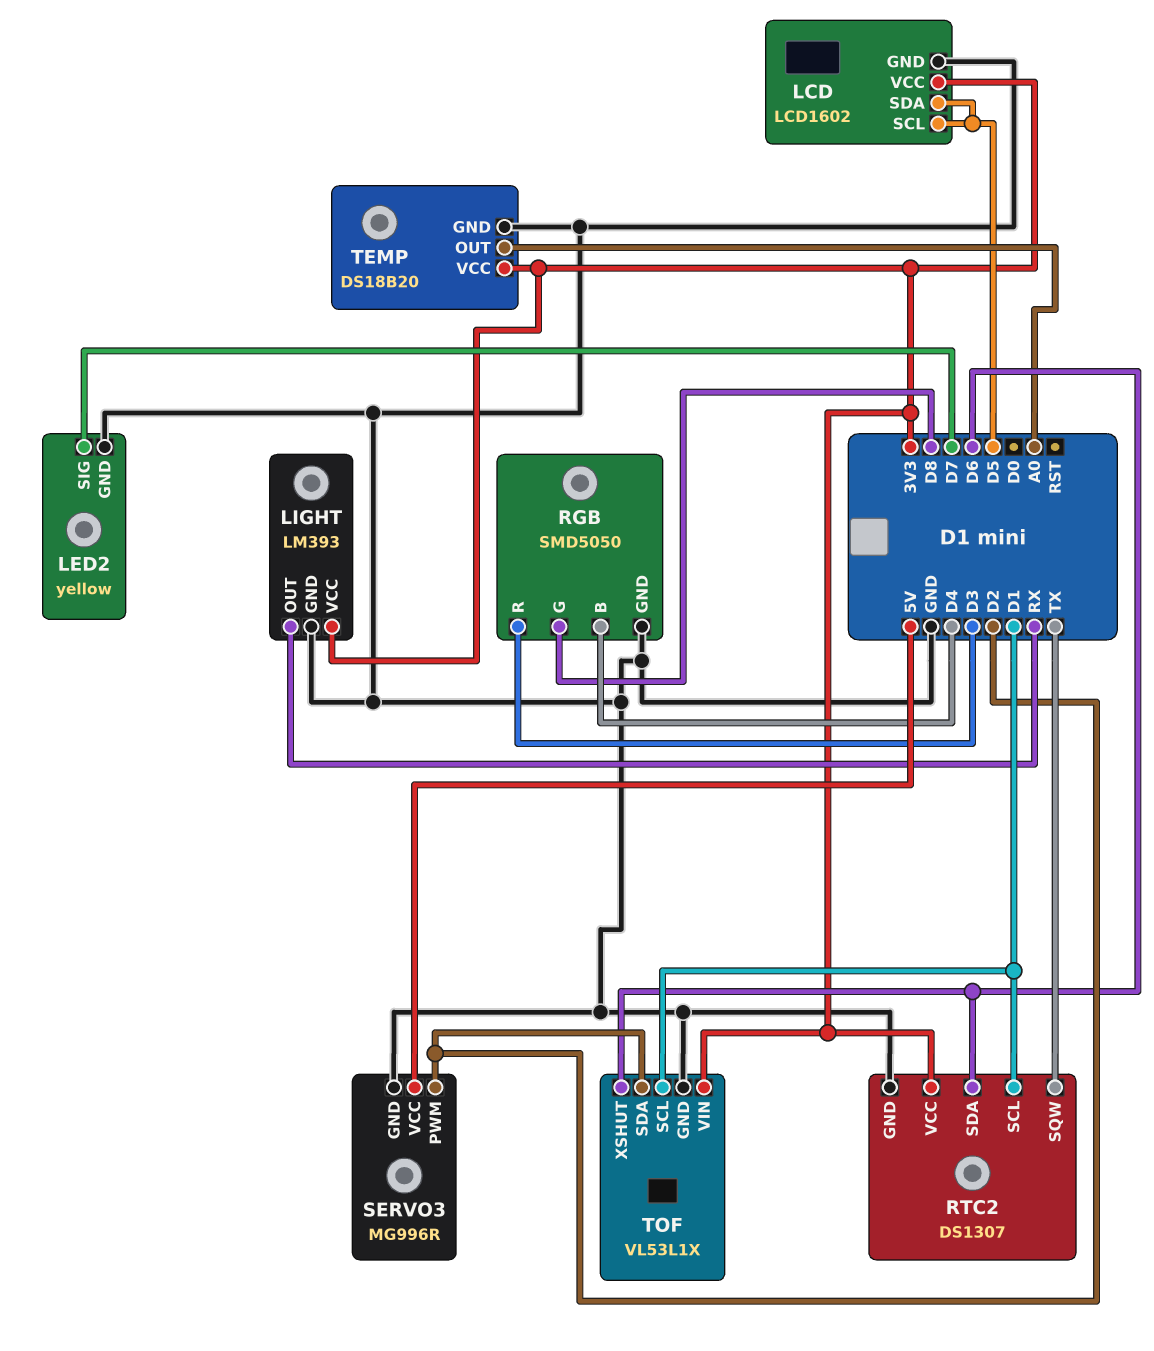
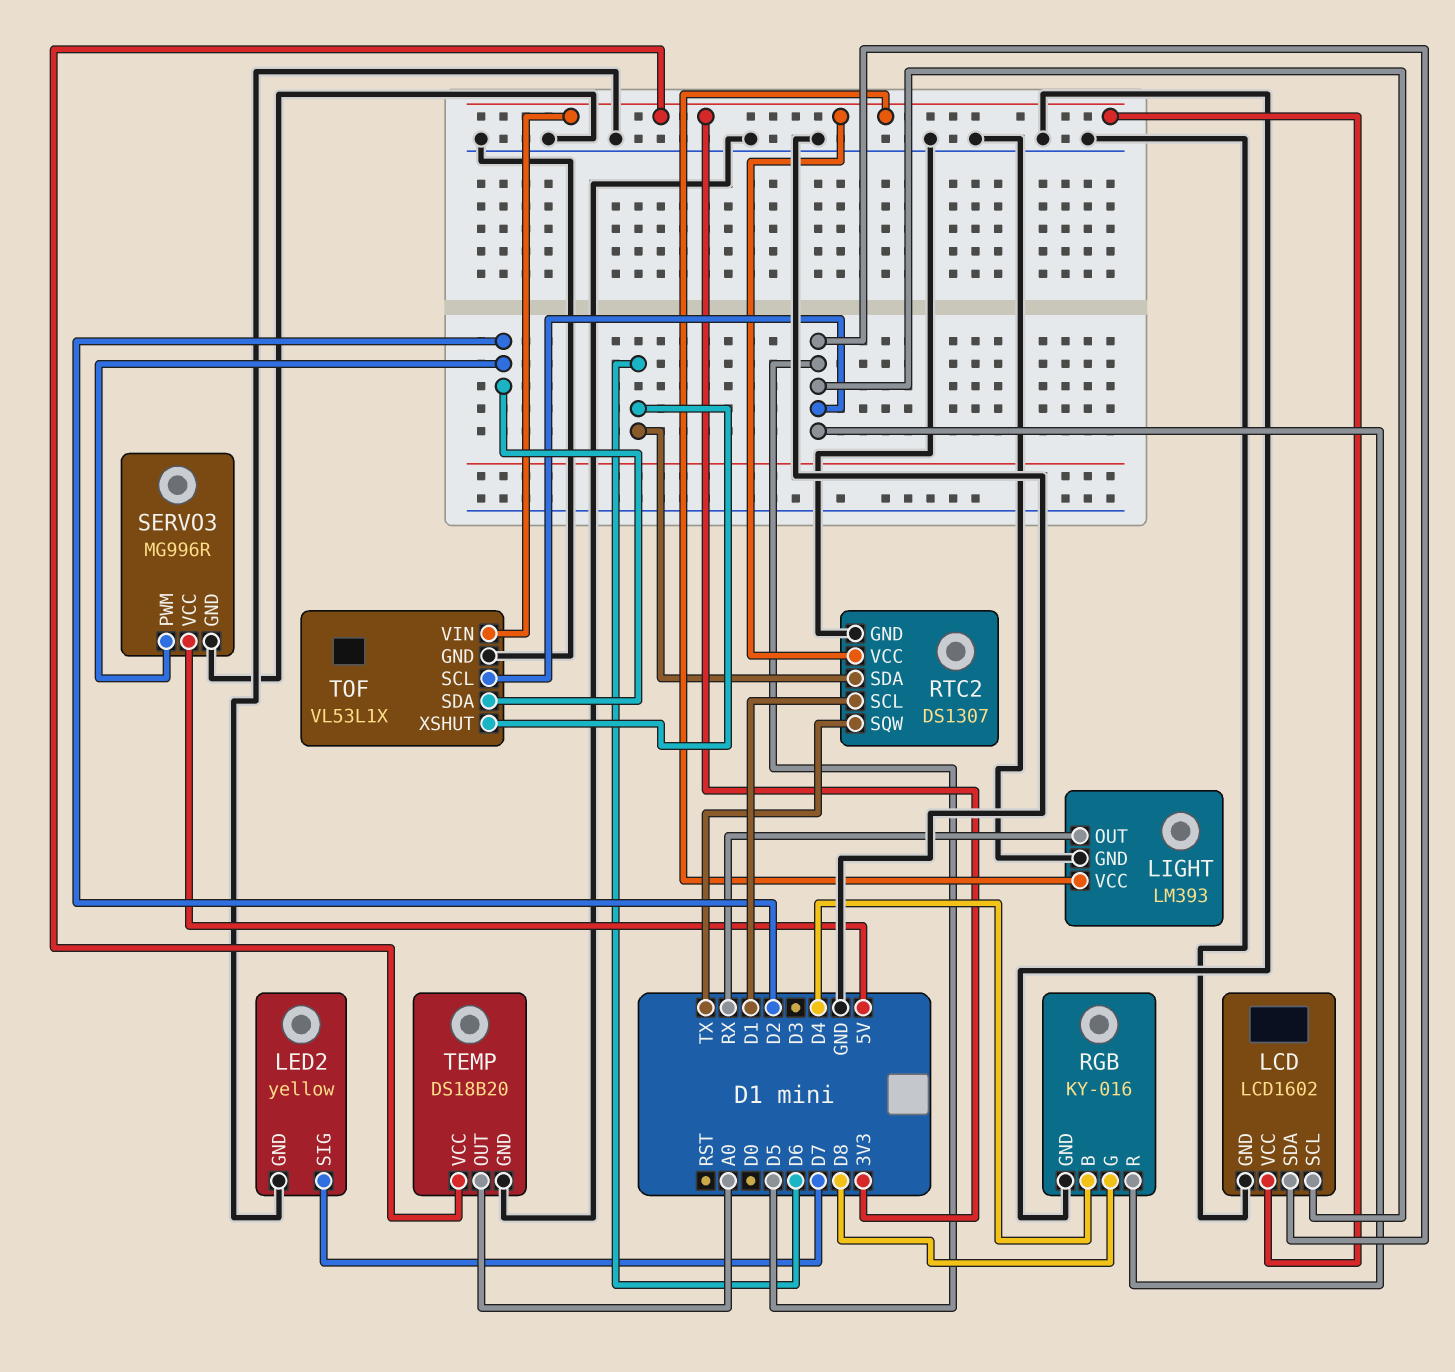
RGB: SMD5050 -> KY-016
RGB pin R: D3 -> D5
TOF pin SCL: D1 -> D5

